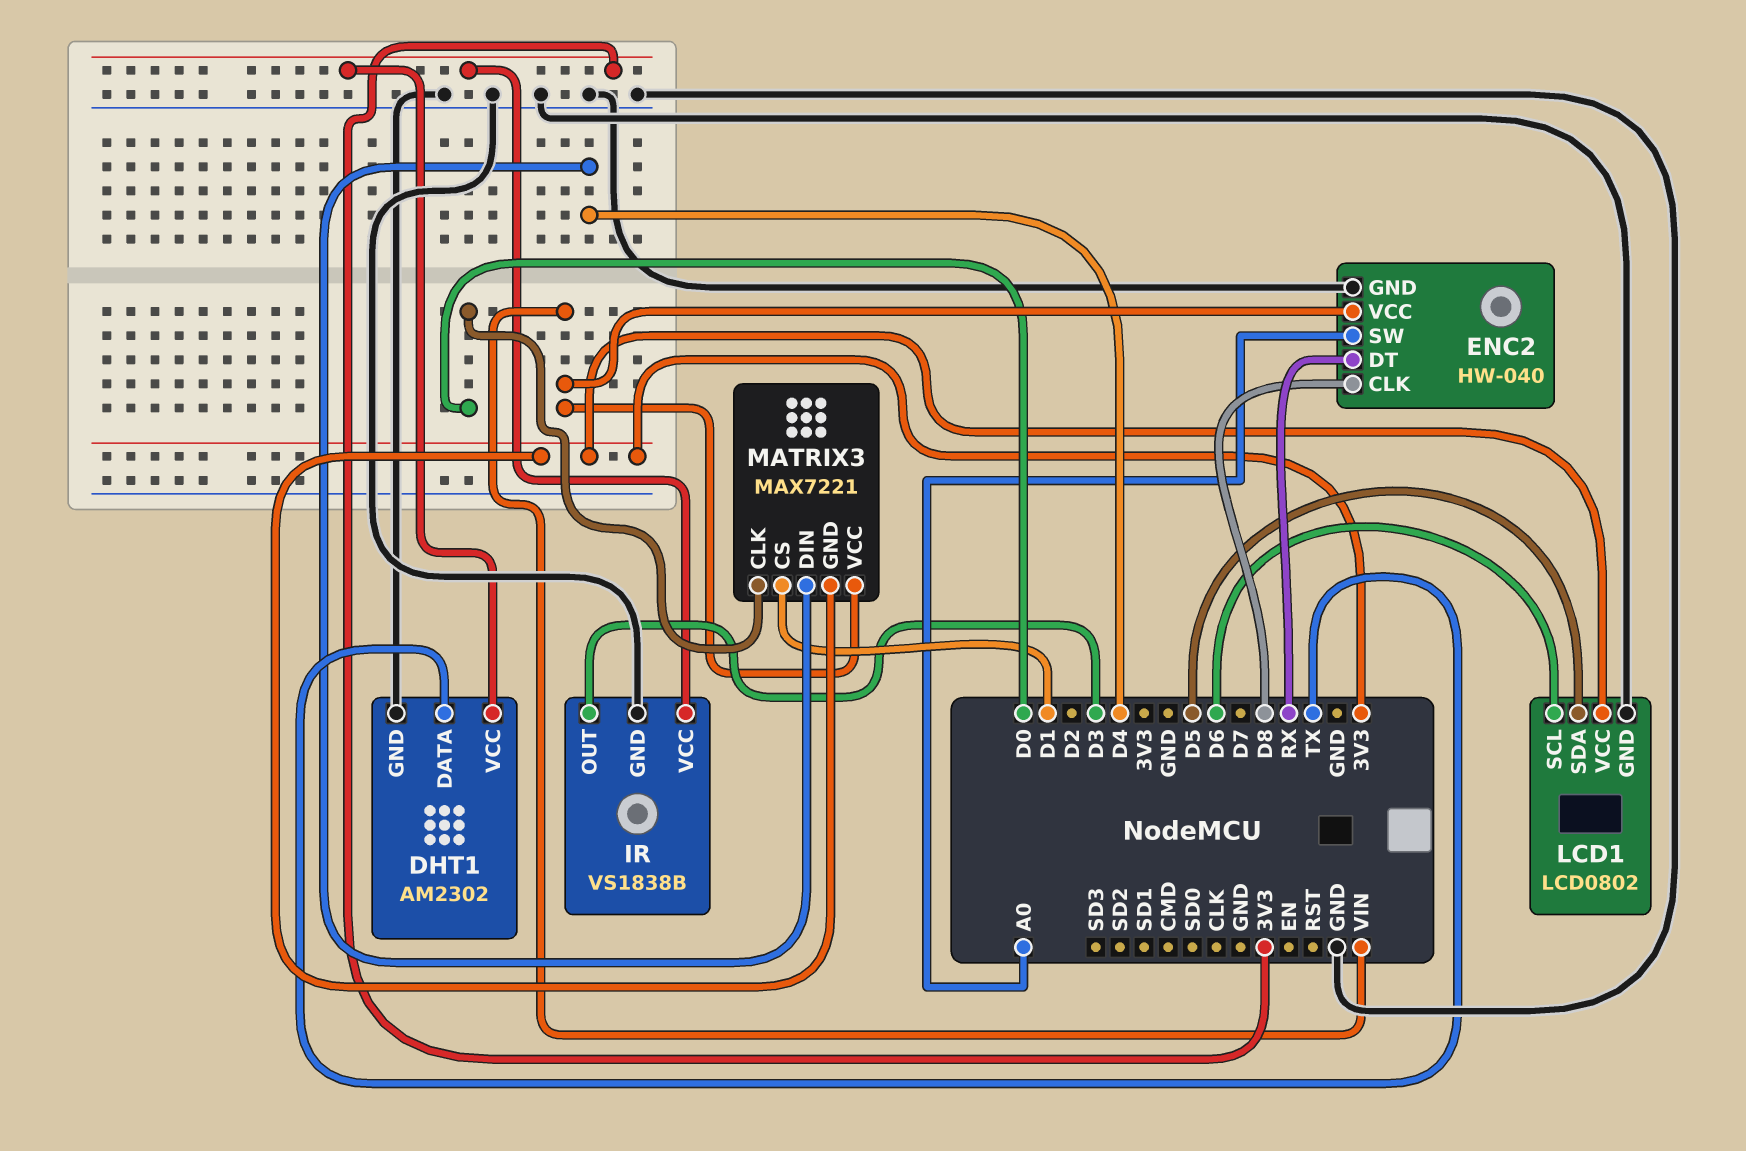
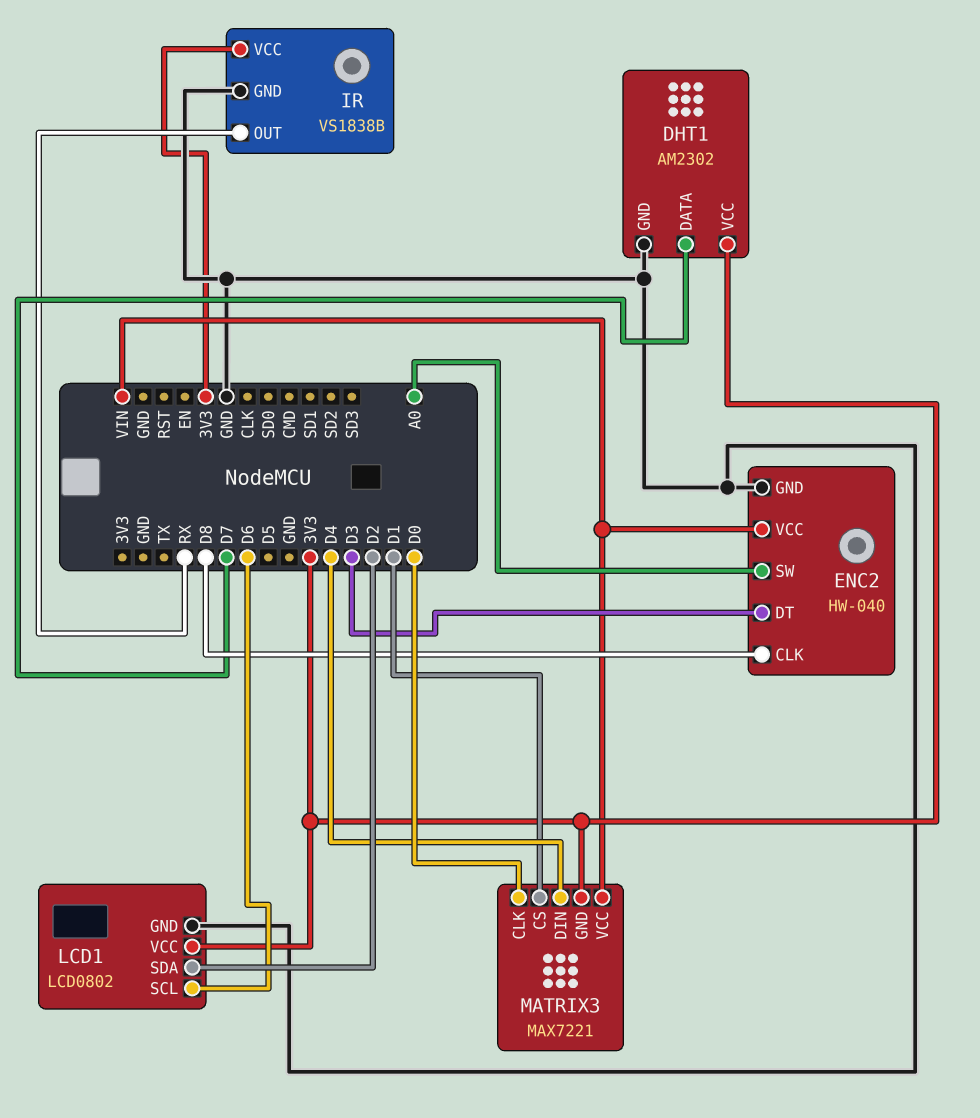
DHT1 pin DATA: TX -> D7
ENC2 pin DT: RX -> D3
IR pin OUT: D3 -> RX
LCD1 pin SDA: D5 -> D2

